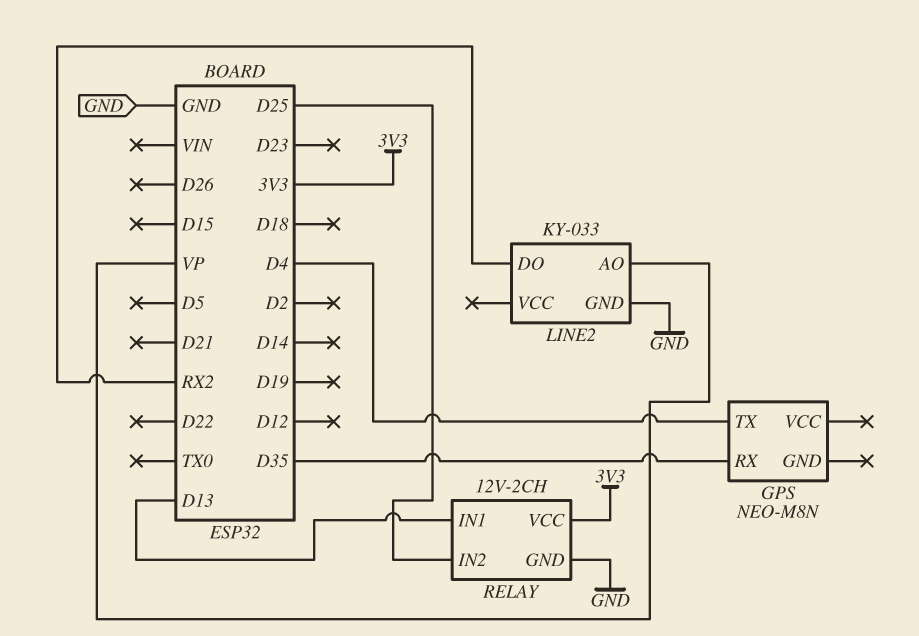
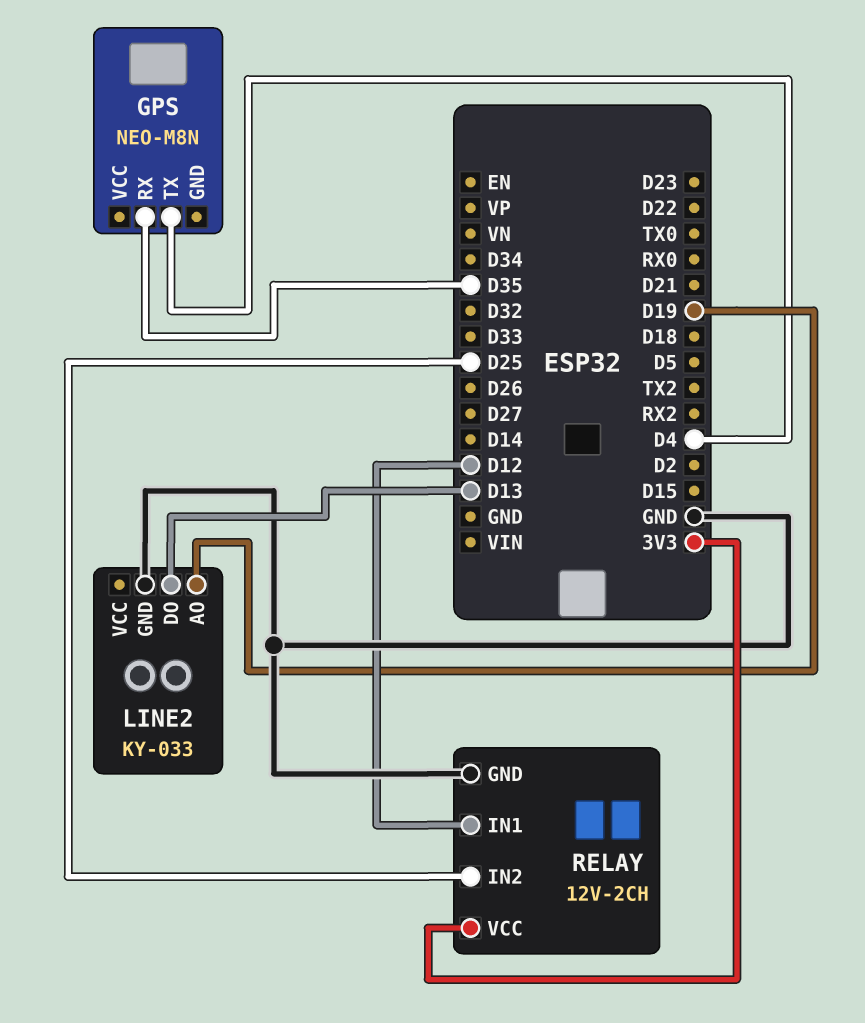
LINE2 pin AO: VP -> D19
LINE2 pin DO: RX2 -> D13
RELAY pin IN1: D13 -> D12

